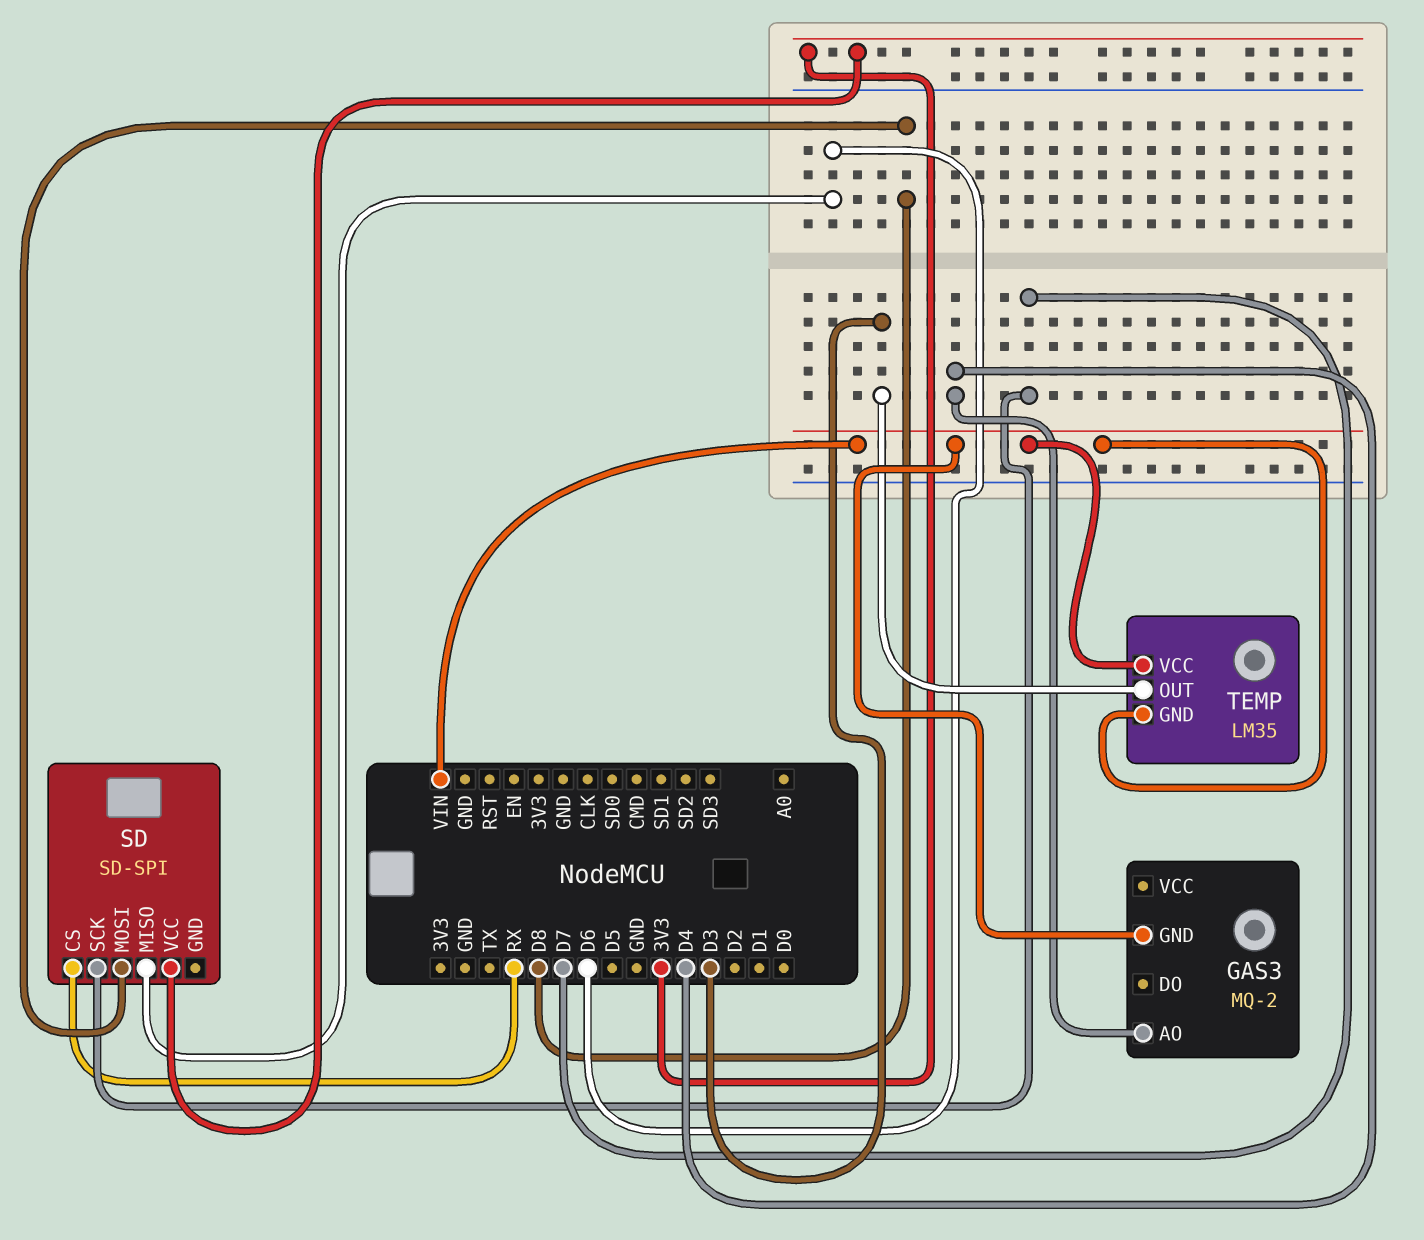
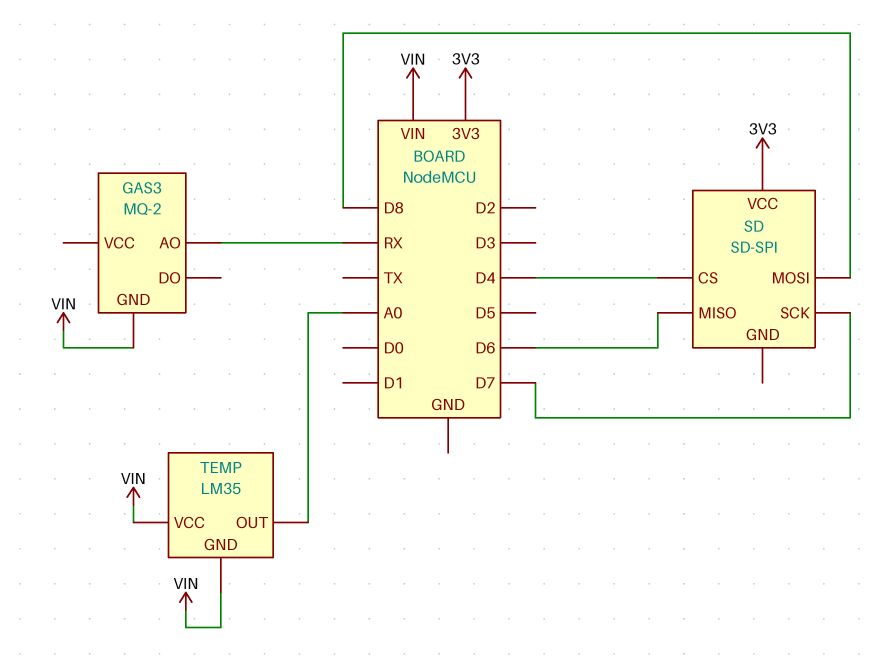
GAS3 pin AO: D4 -> RX
SD pin CS: RX -> D4
TEMP pin OUT: D3 -> A0

